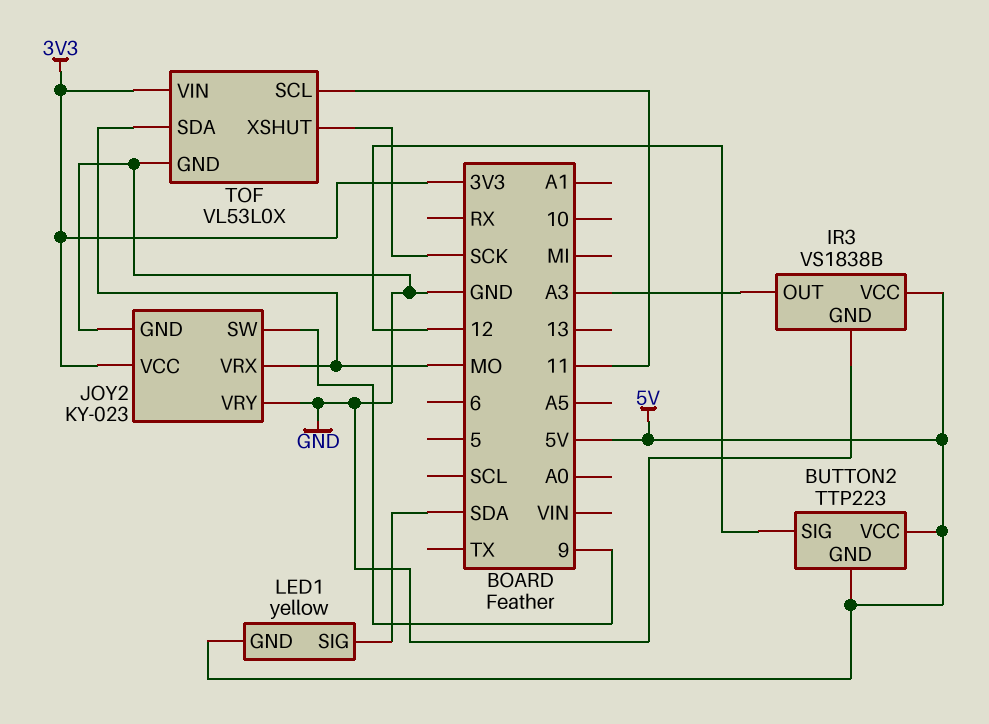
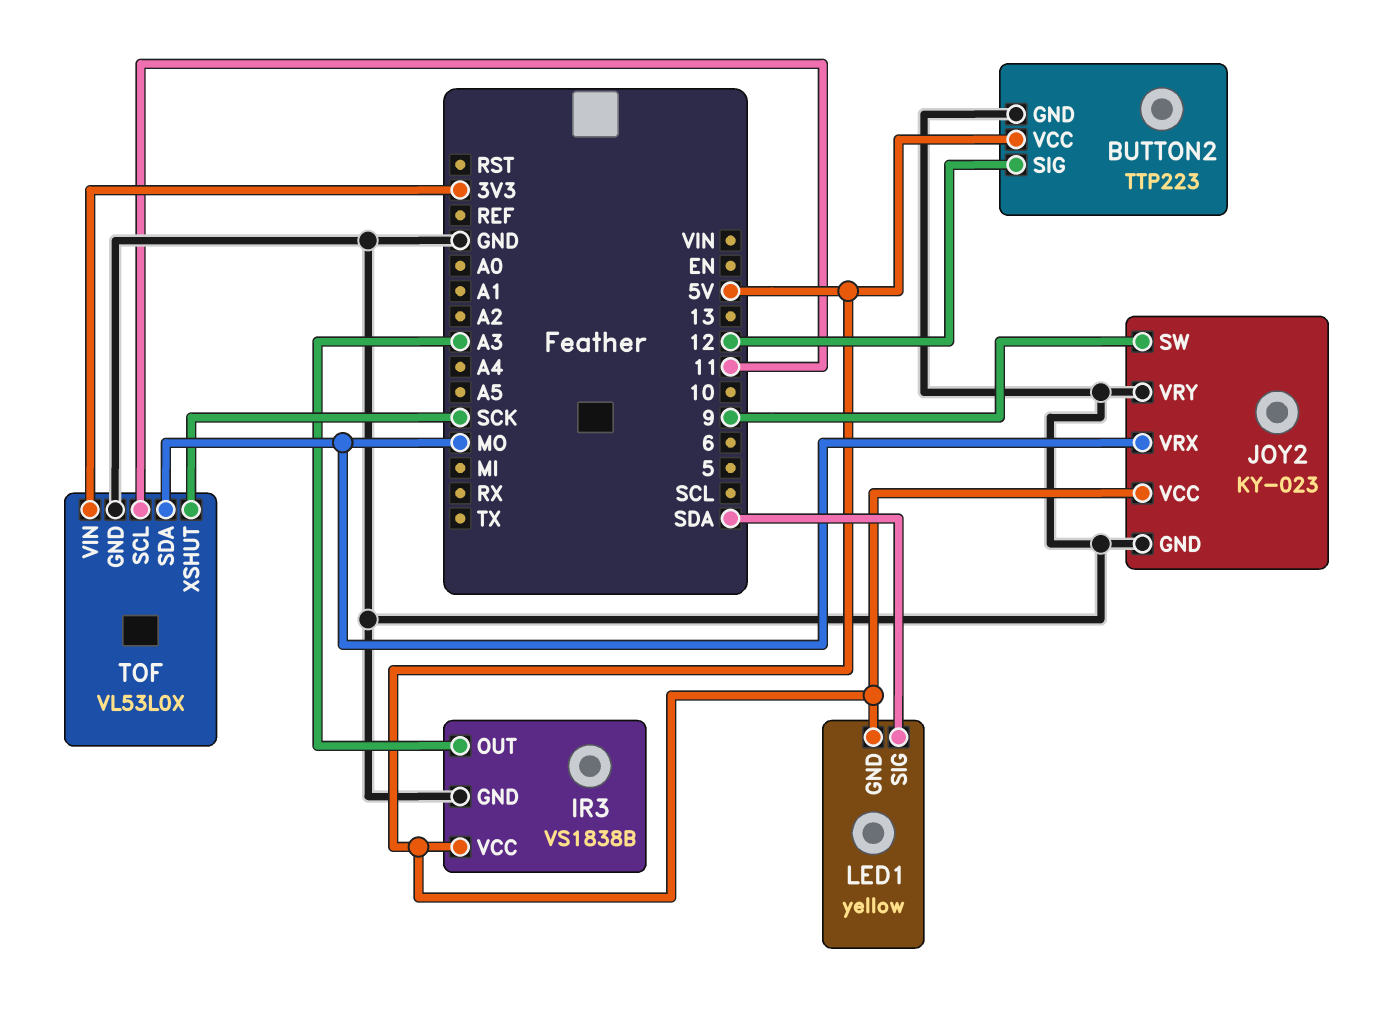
BUTTON2 pin GND: 5V -> GND
JOY2 pin VCC: 3V3 -> 5V

